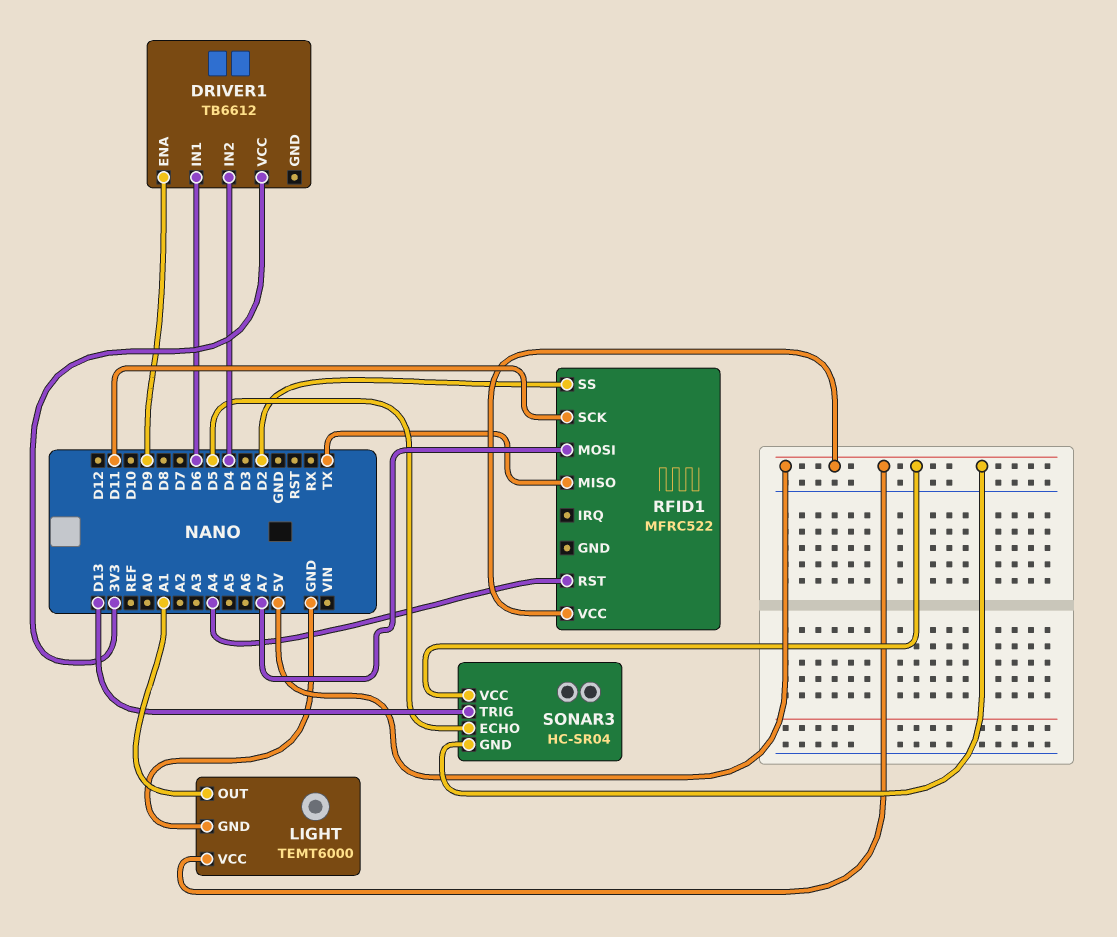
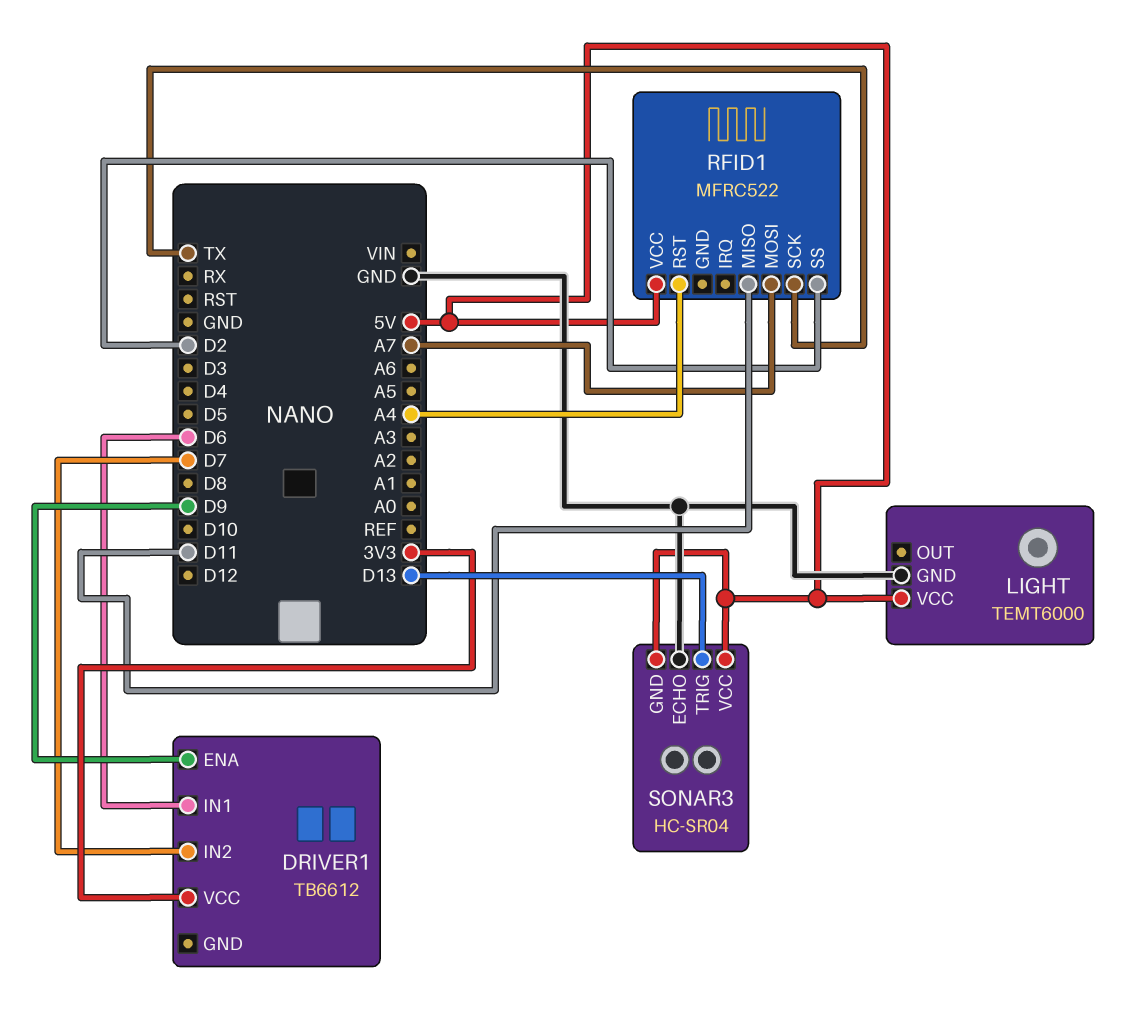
DRIVER1 pin IN2: D4 -> D7
LIGHT pin OUT: A1 -> none
RFID1 pin MISO: TX -> D11
RFID1 pin SCK: D11 -> TX
SONAR3 pin ECHO: D5 -> GND

